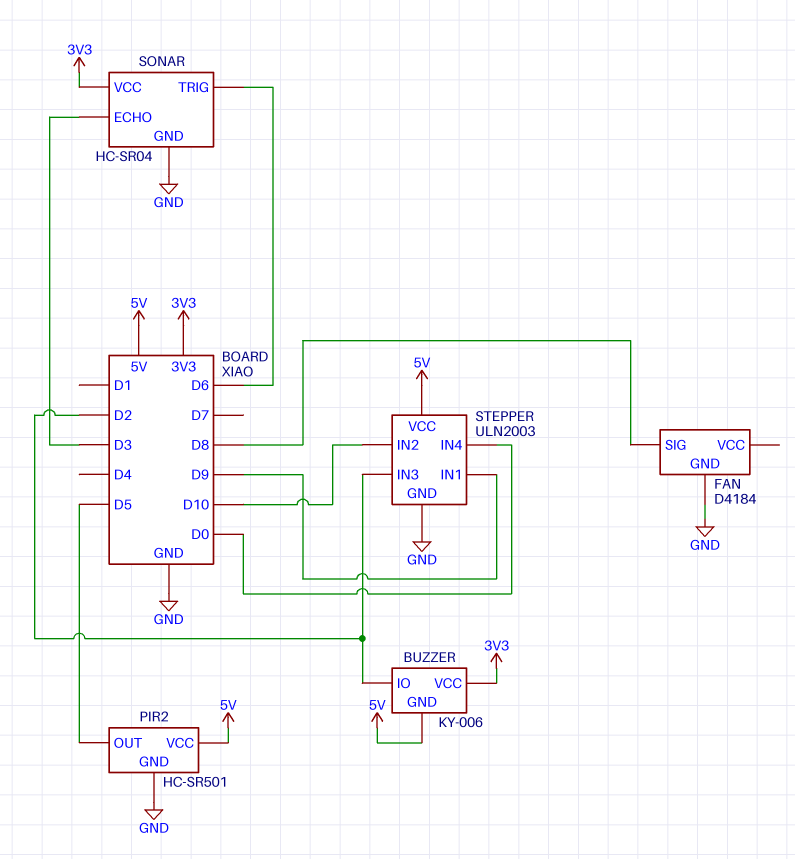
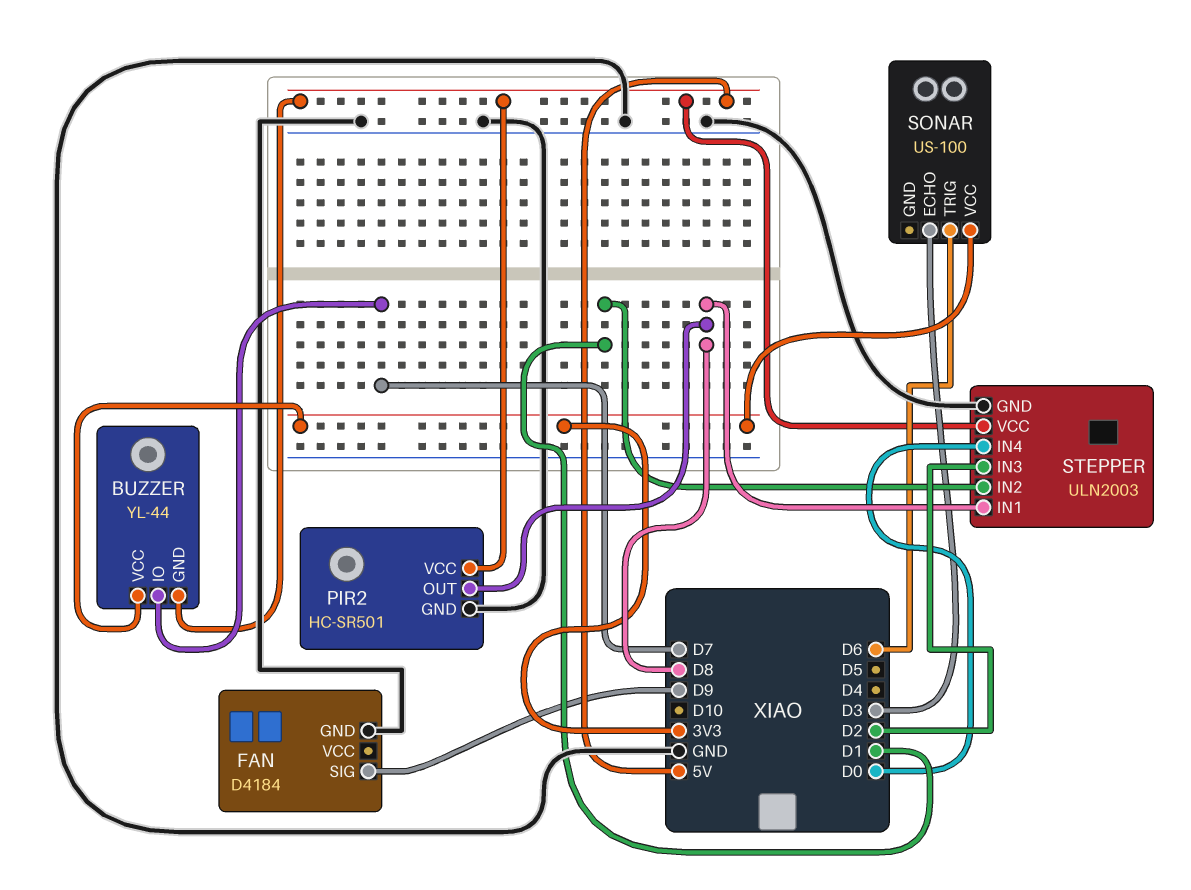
BUZZER: KY-006 -> YL-44
BUZZER pin IO: D2 -> D7
FAN pin SIG: D8 -> D9
PIR2 pin OUT: D5 -> D8
SONAR: HC-SR04 -> US-100
SONAR pin GND: GND -> none
STEPPER pin IN1: D9 -> D8
STEPPER pin IN2: D10 -> D1

